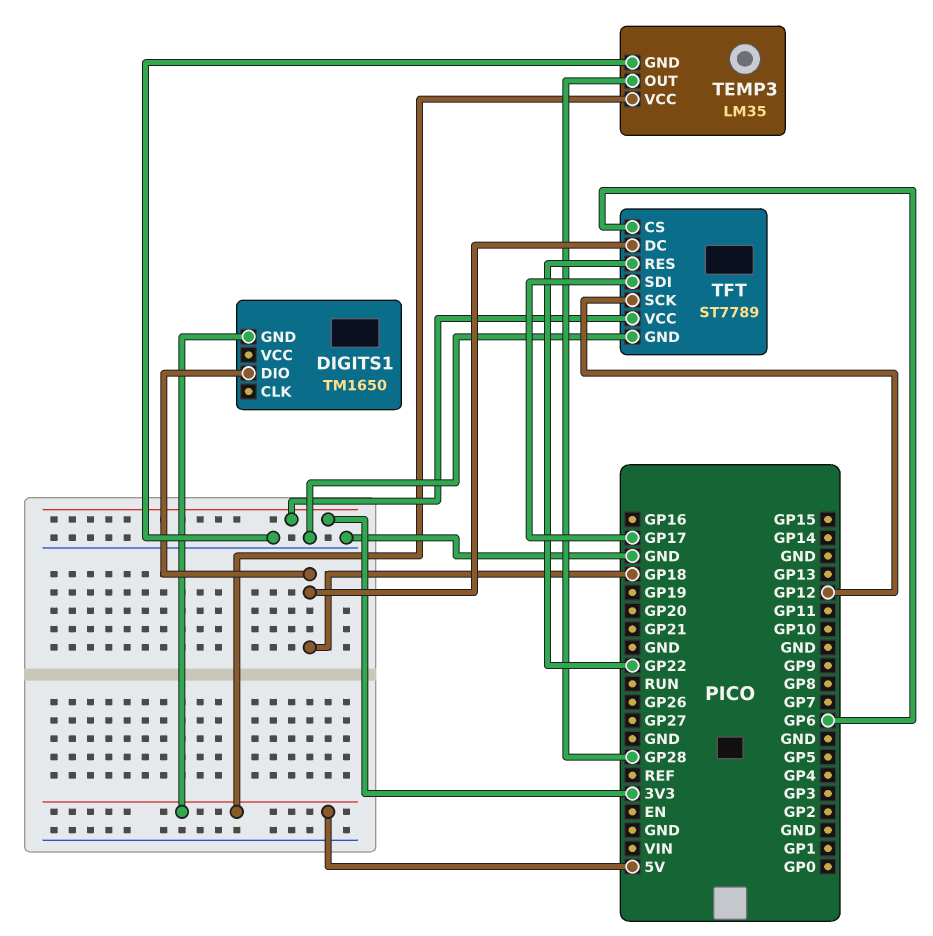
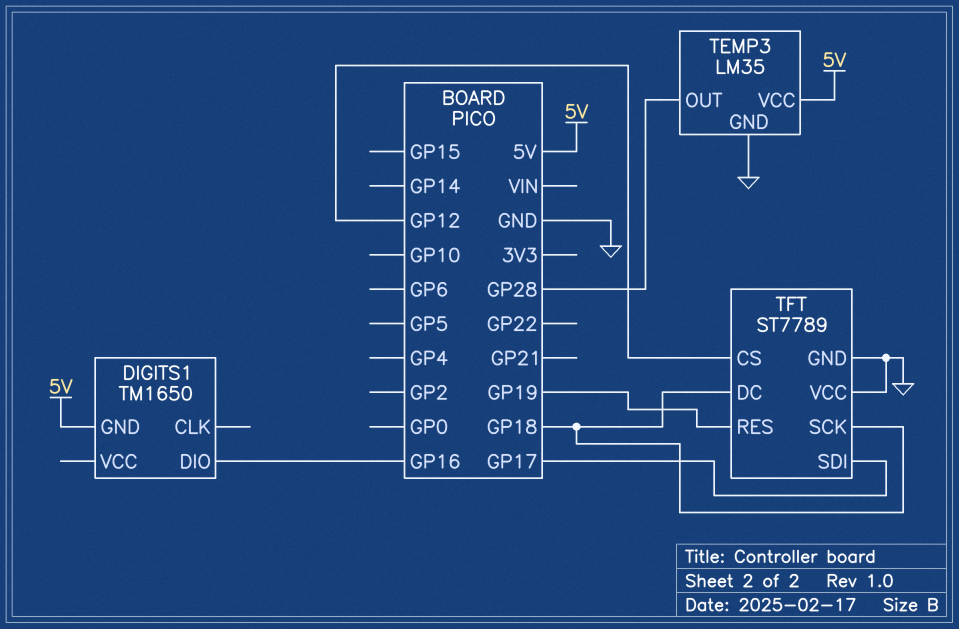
DIGITS1 pin DIO: GP18 -> GP16
TFT pin CS: GP6 -> GP12
TFT pin RES: GP22 -> GP19
TFT pin SCK: GP12 -> GP18
TFT pin VCC: 3V3 -> GND

